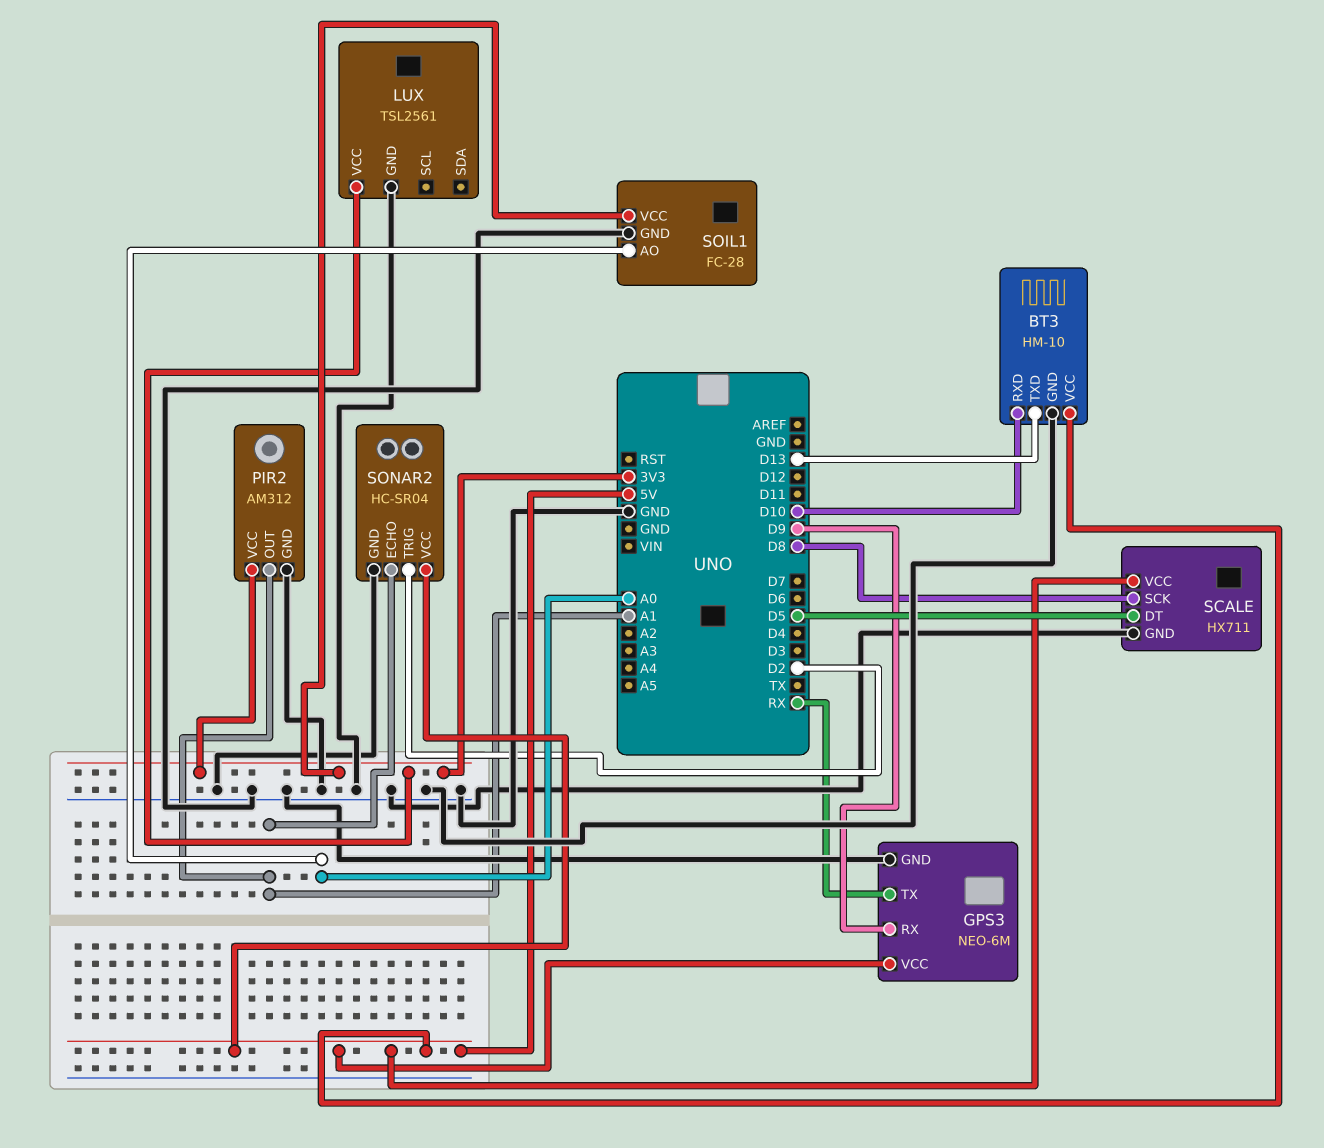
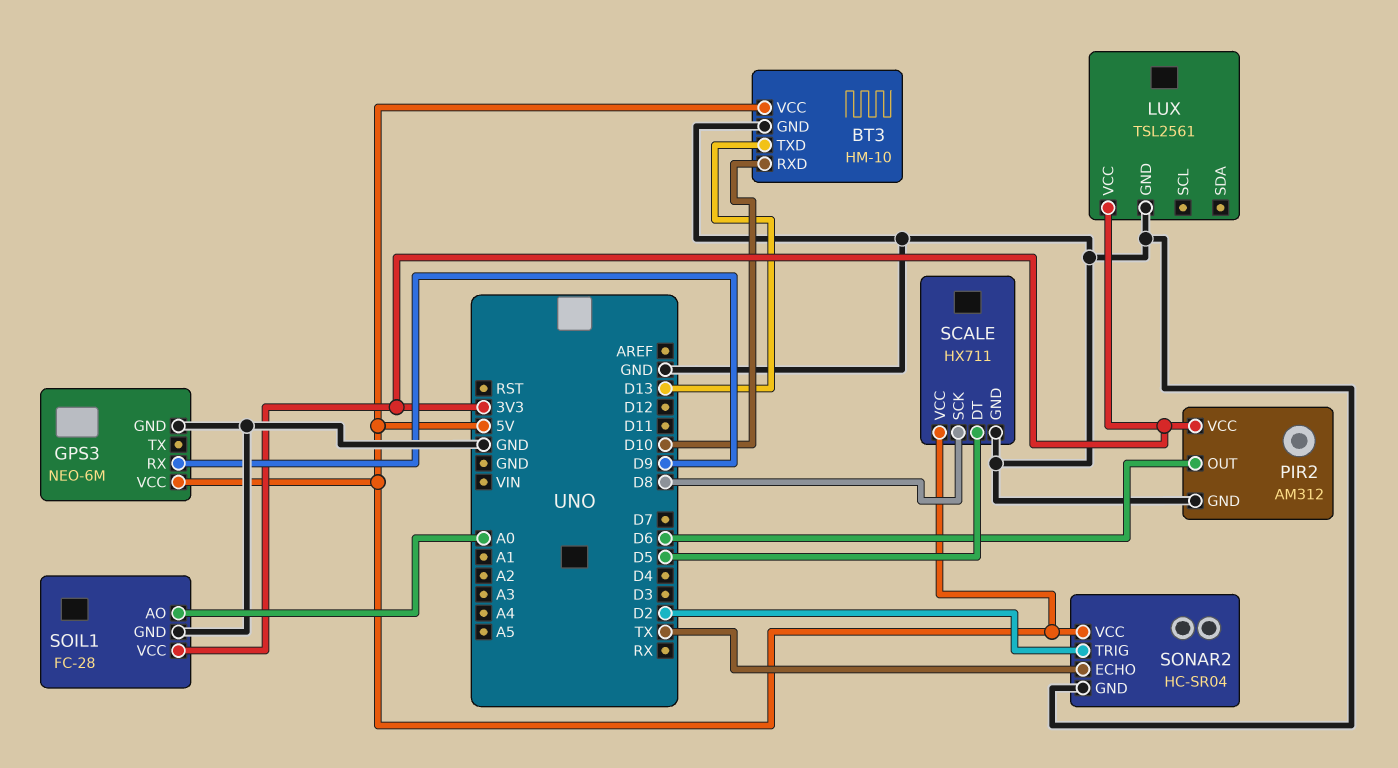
GPS3 pin TX: RX -> none
PIR2 pin OUT: A1 -> D6
SONAR2 pin ECHO: A1 -> TX

